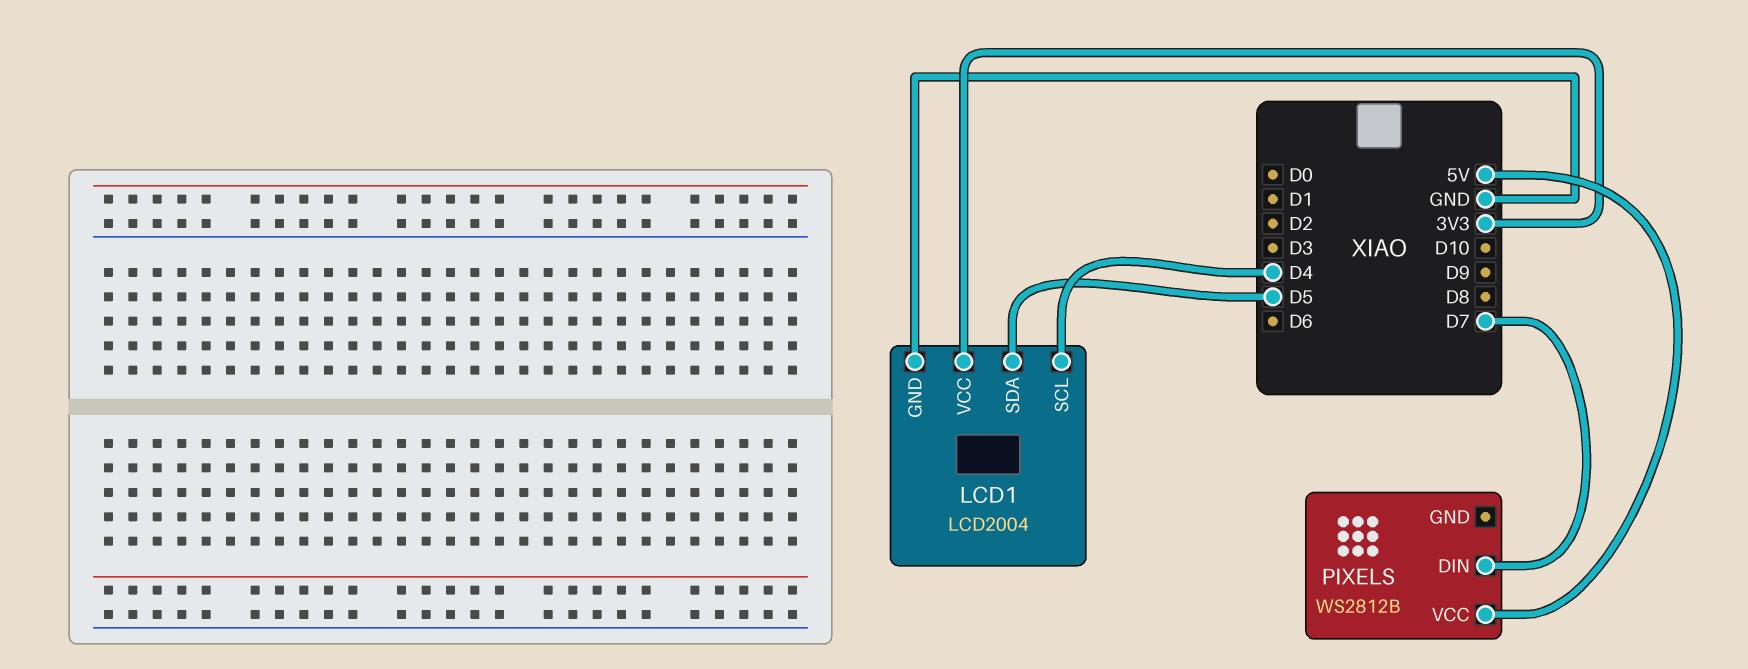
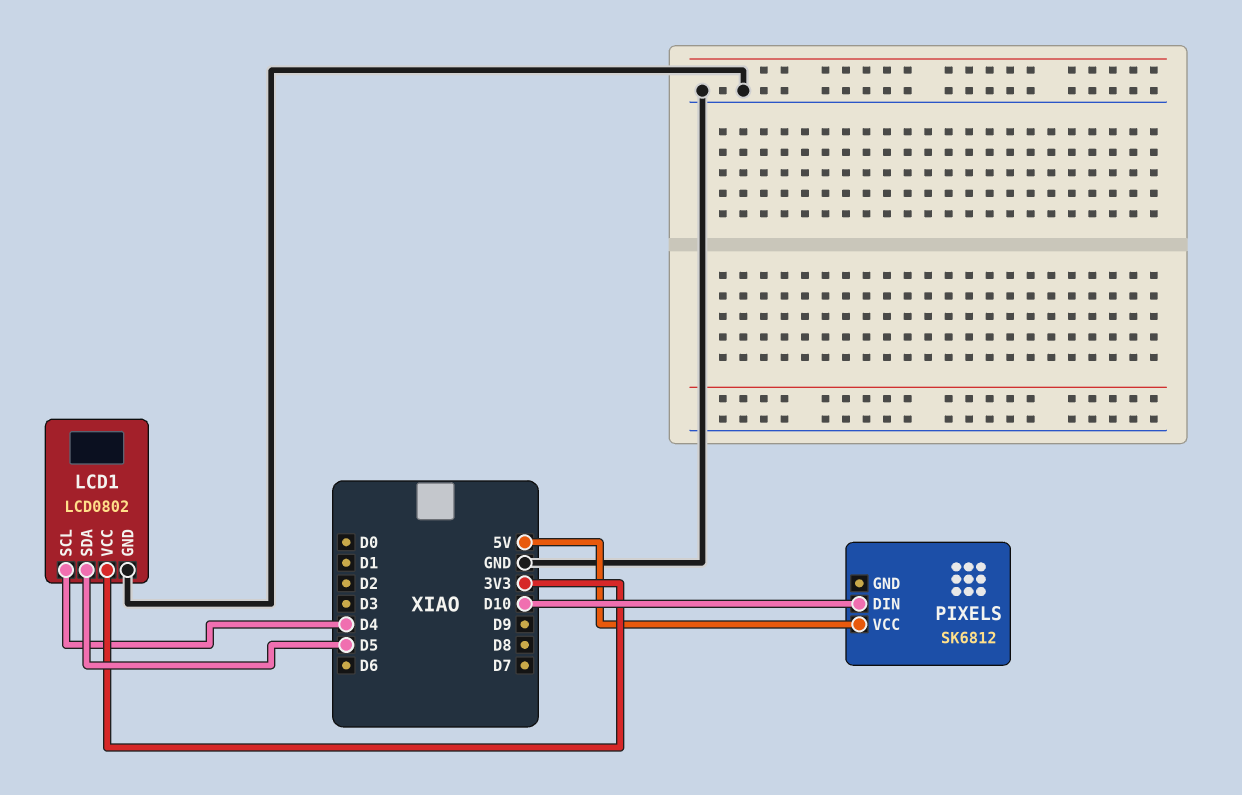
LCD1: LCD2004 -> LCD0802
PIXELS: WS2812B -> SK6812
PIXELS pin DIN: D7 -> D10

